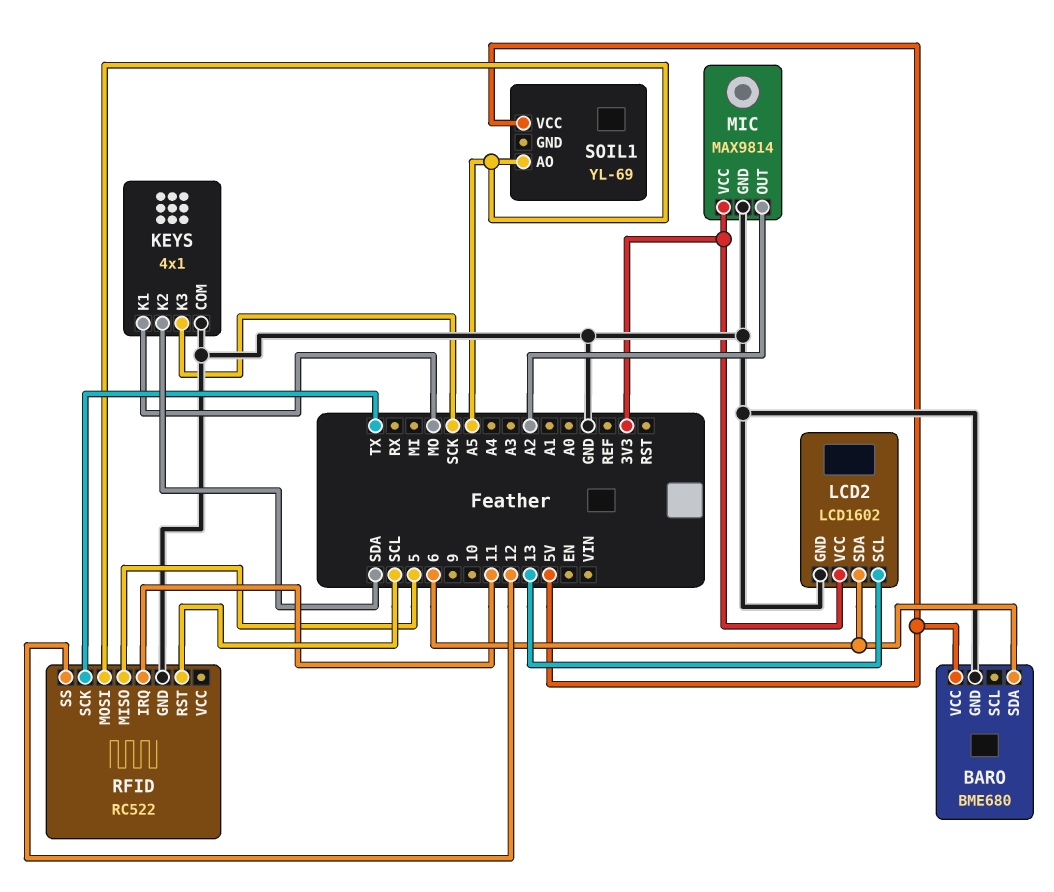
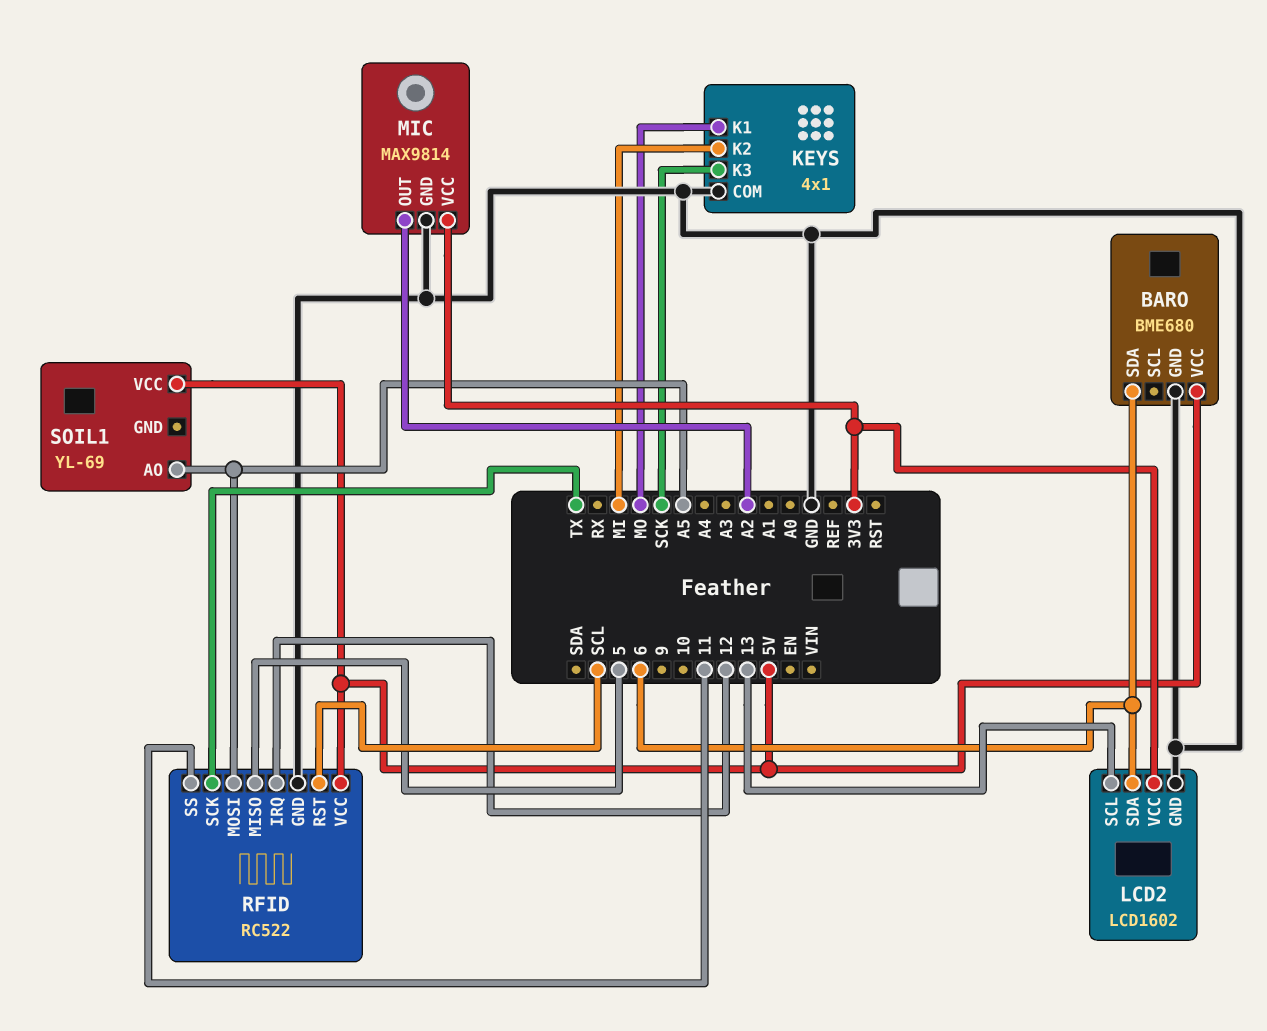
KEYS pin K2: SDA -> MI
RFID pin IRQ: 11 -> 12
RFID pin SS: 12 -> 11
RFID pin VCC: none -> 5V

